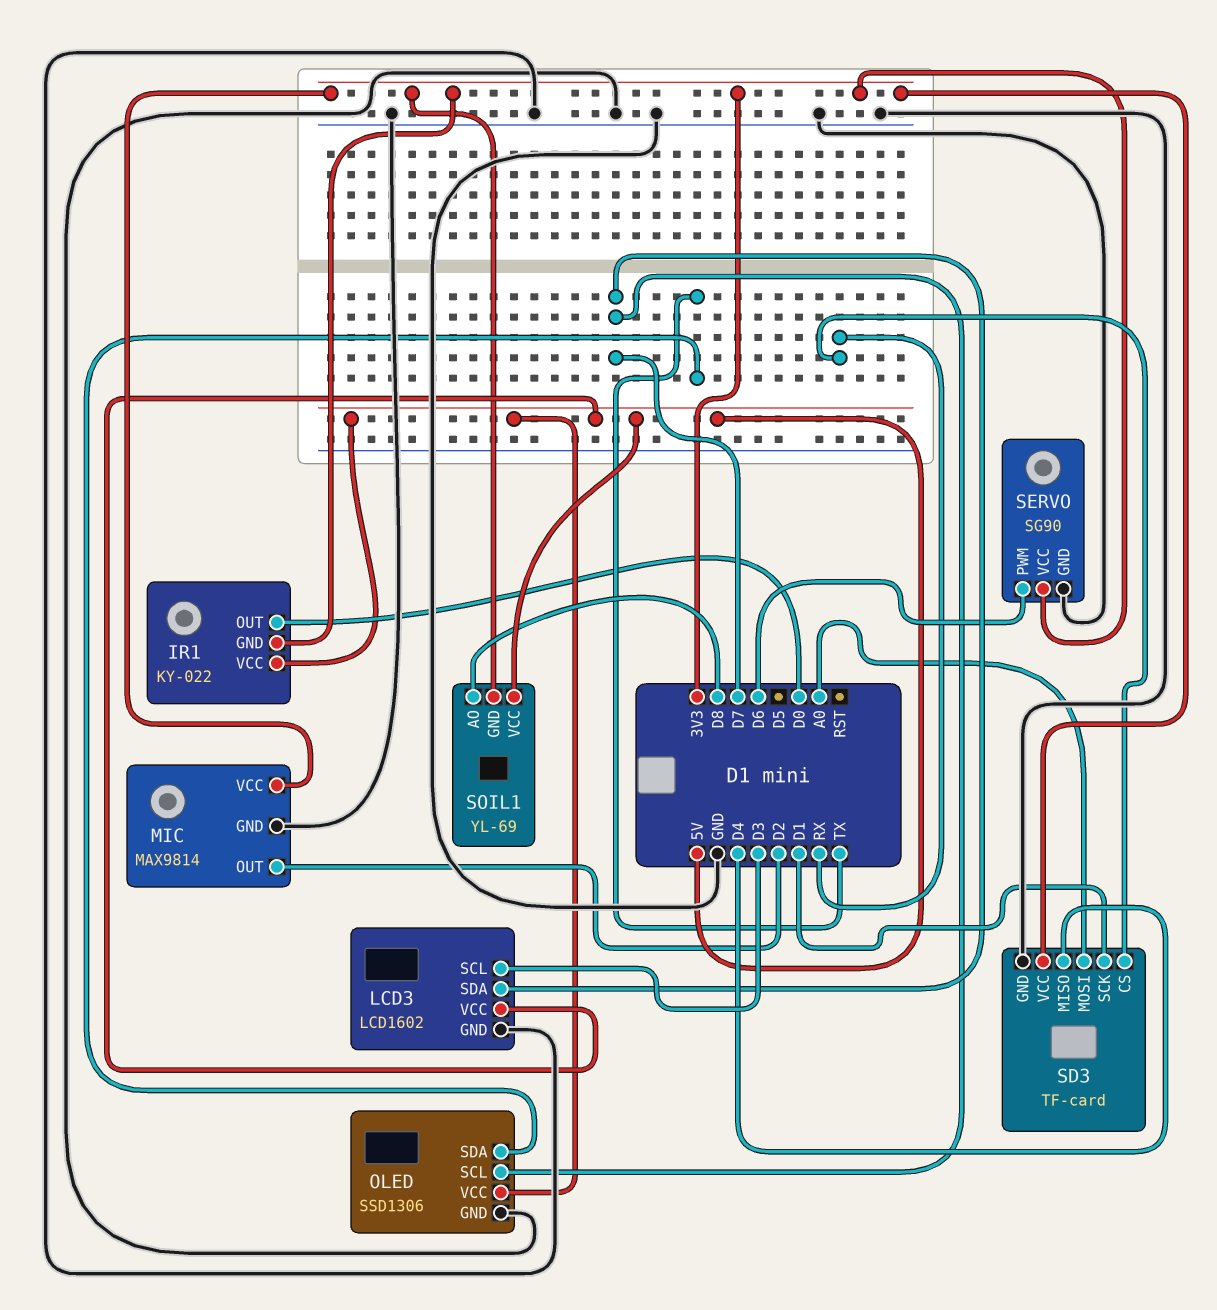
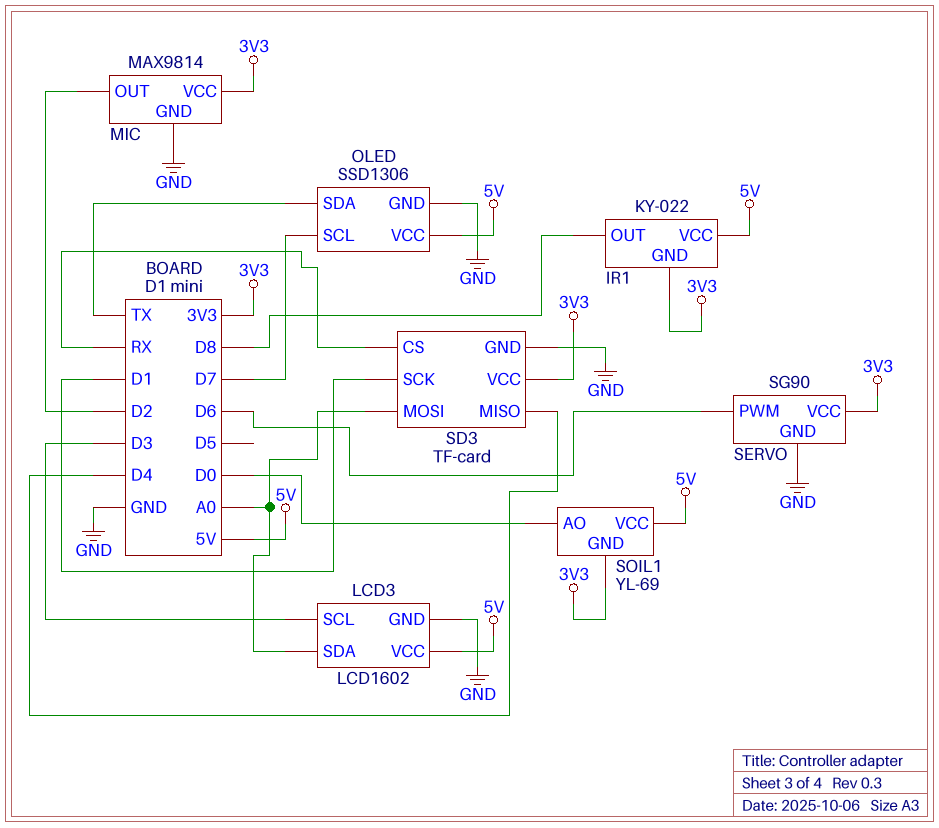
IR1 pin OUT: D0 -> D8
LCD3 pin SDA: D7 -> A0
SOIL1 pin AO: D8 -> D0

